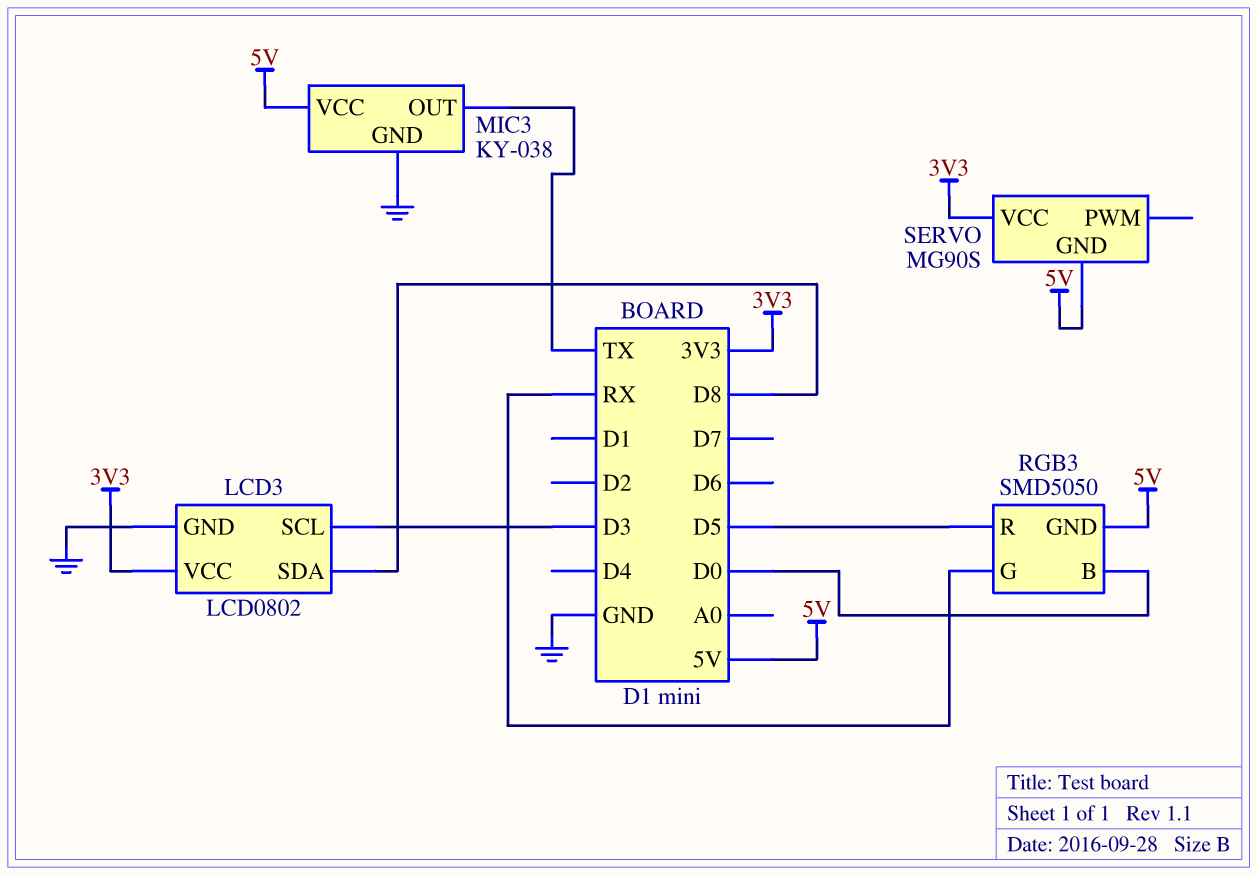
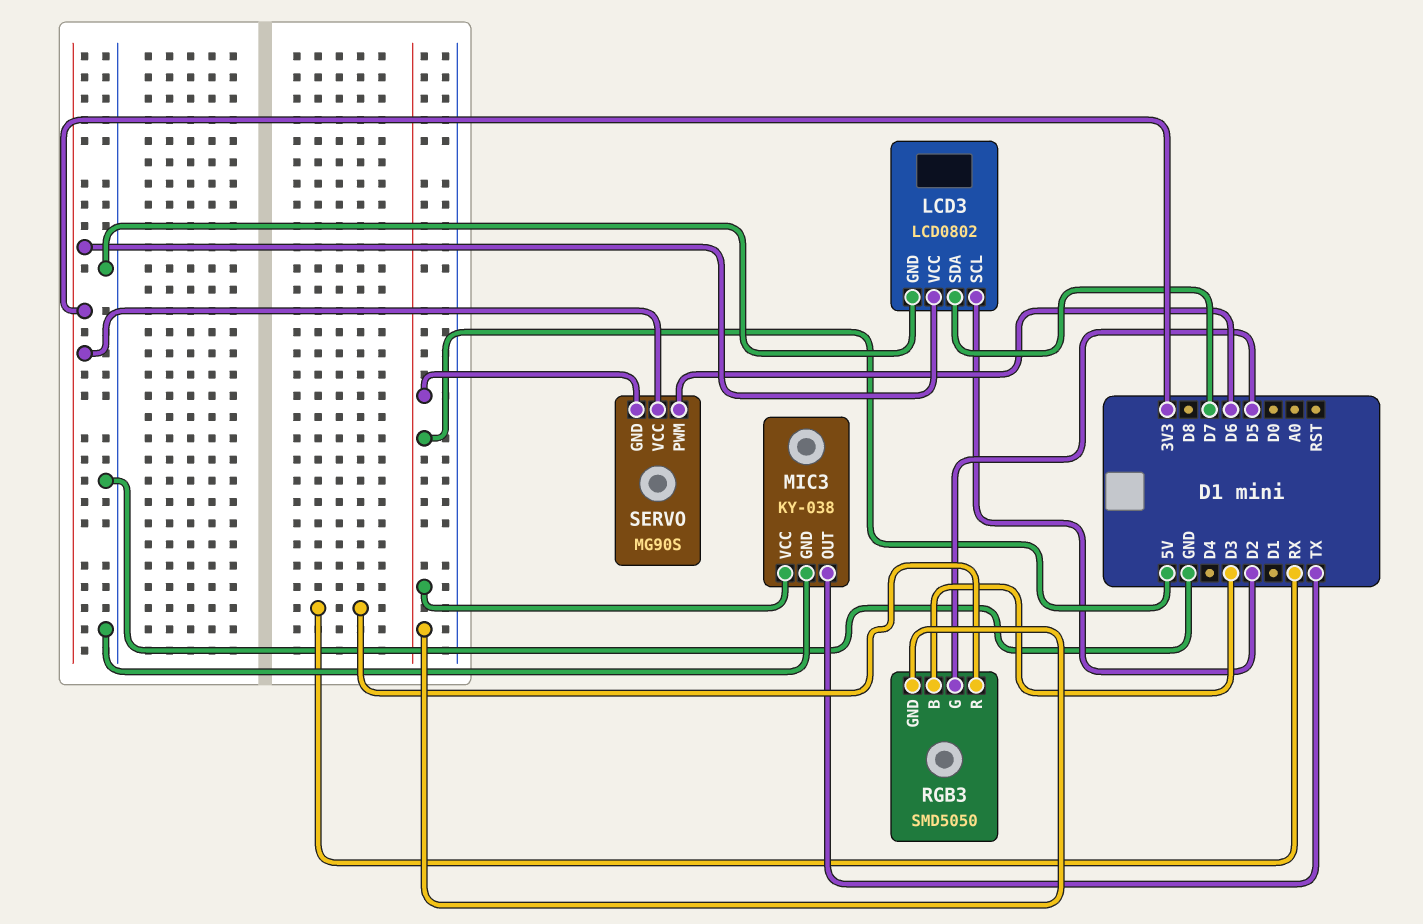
LCD3 pin SCL: D3 -> D2
LCD3 pin SDA: D8 -> D7
RGB3 pin B: D0 -> D3
RGB3 pin G: RX -> D5
RGB3 pin R: D5 -> RX
SERVO pin PWM: none -> D6

